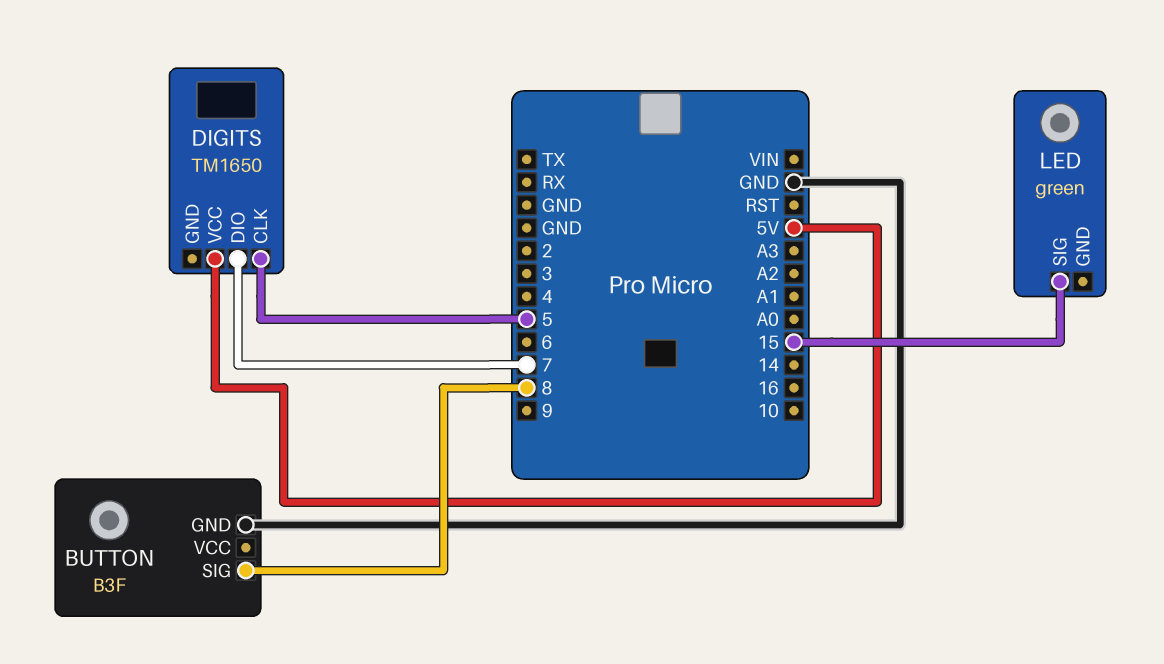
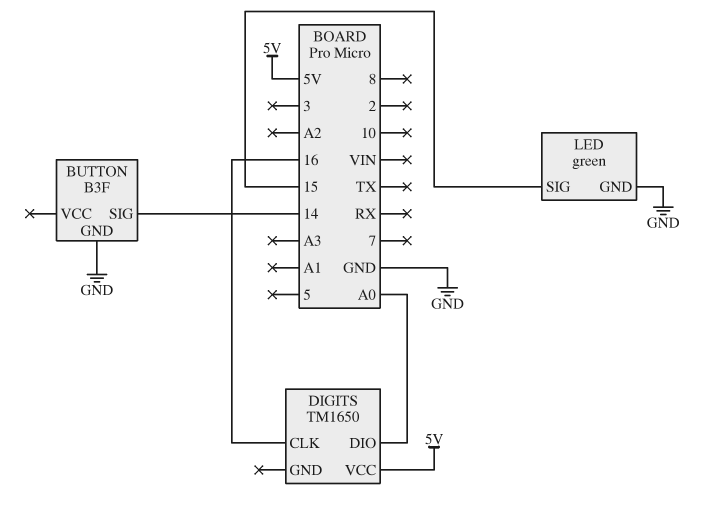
BUTTON pin SIG: 8 -> 14
DIGITS pin CLK: 5 -> 16
DIGITS pin DIO: 7 -> A0
LED pin GND: none -> GND

